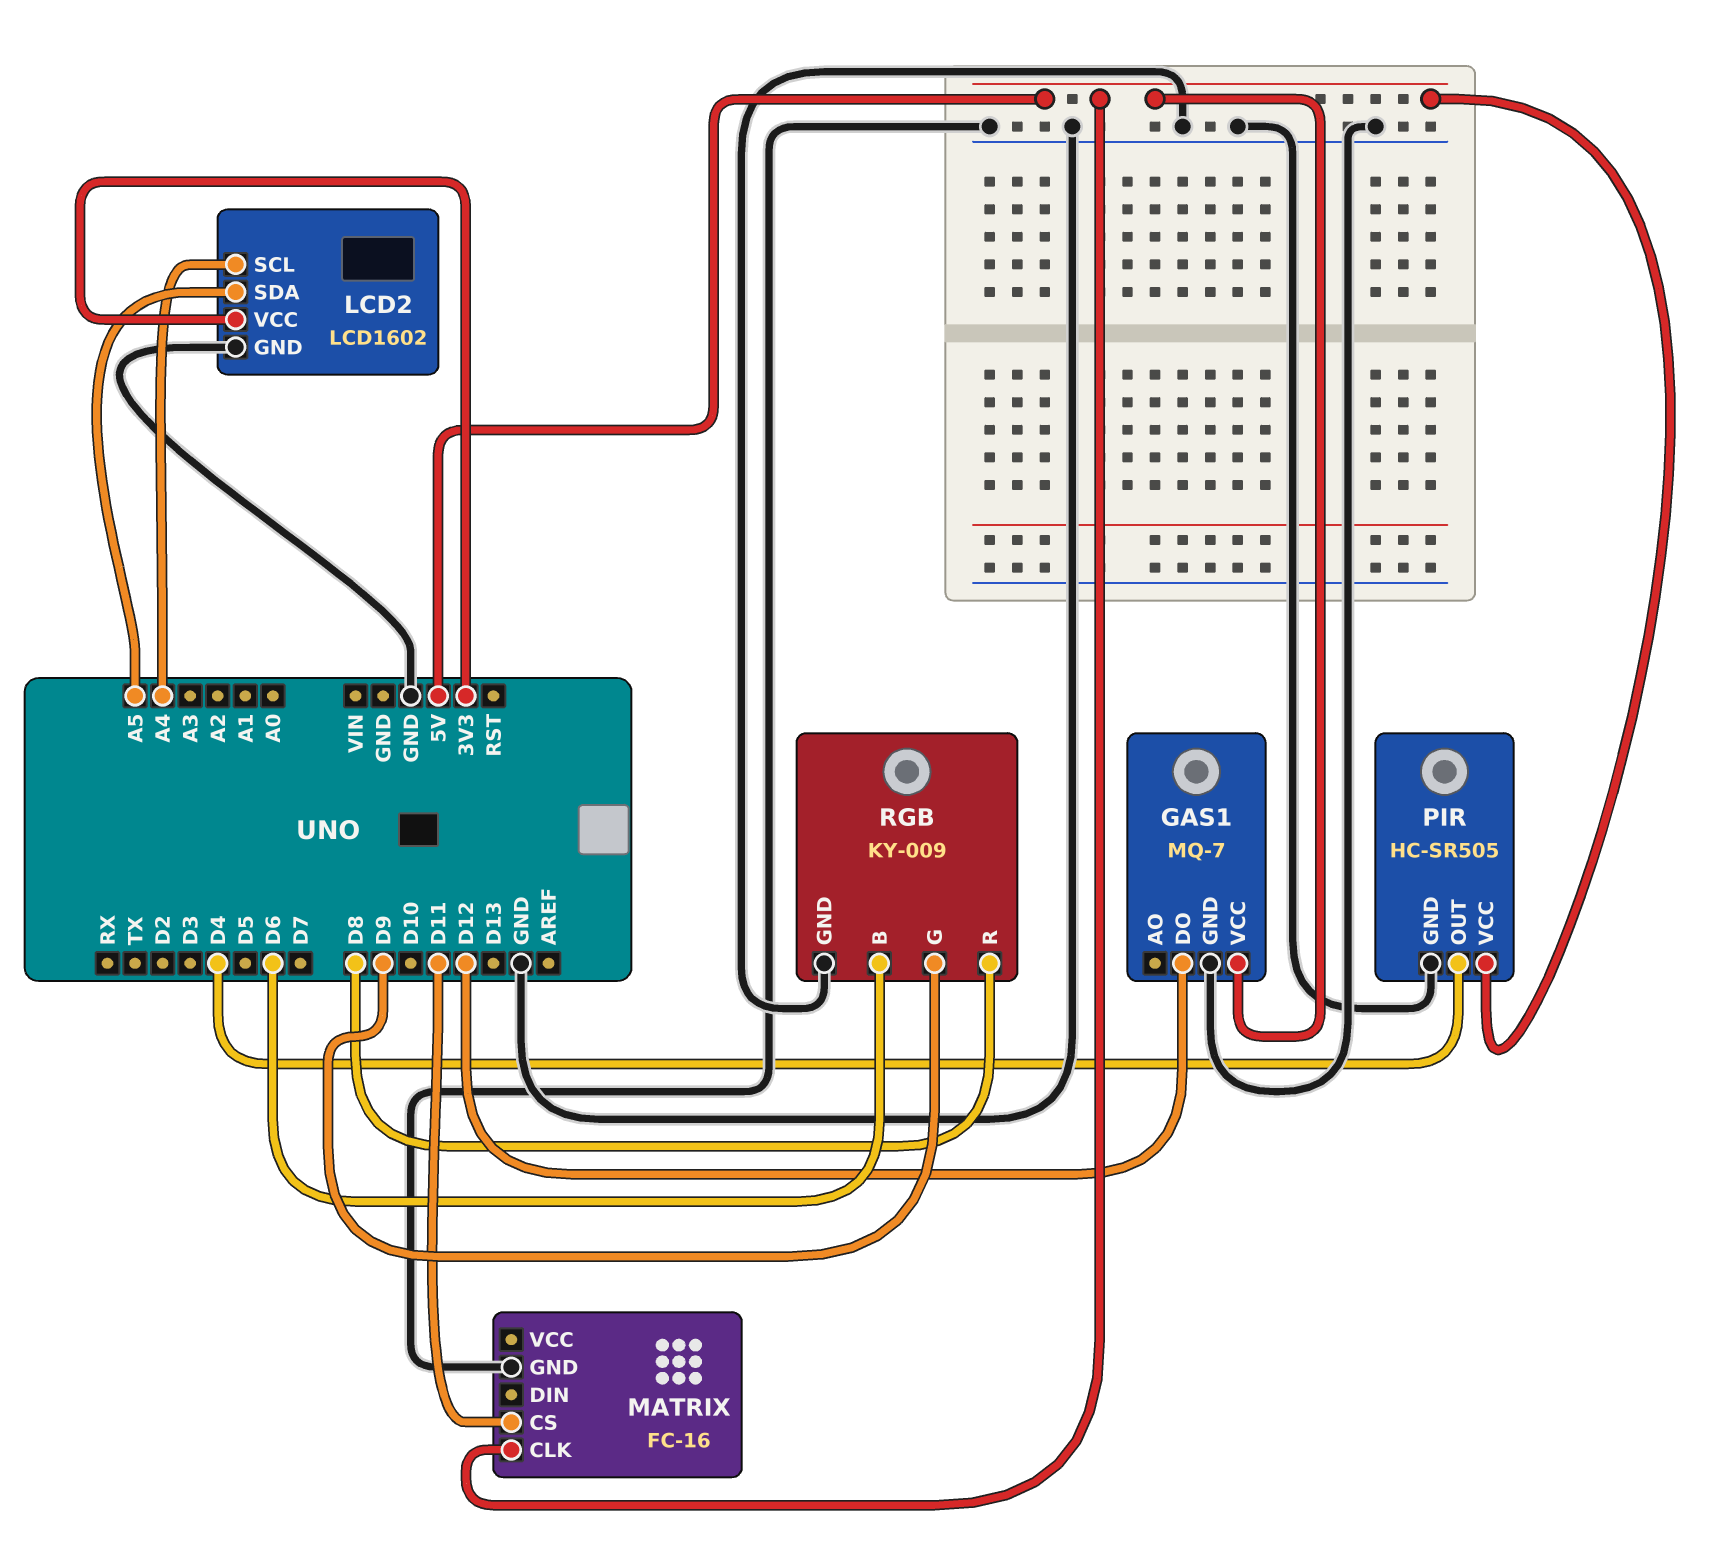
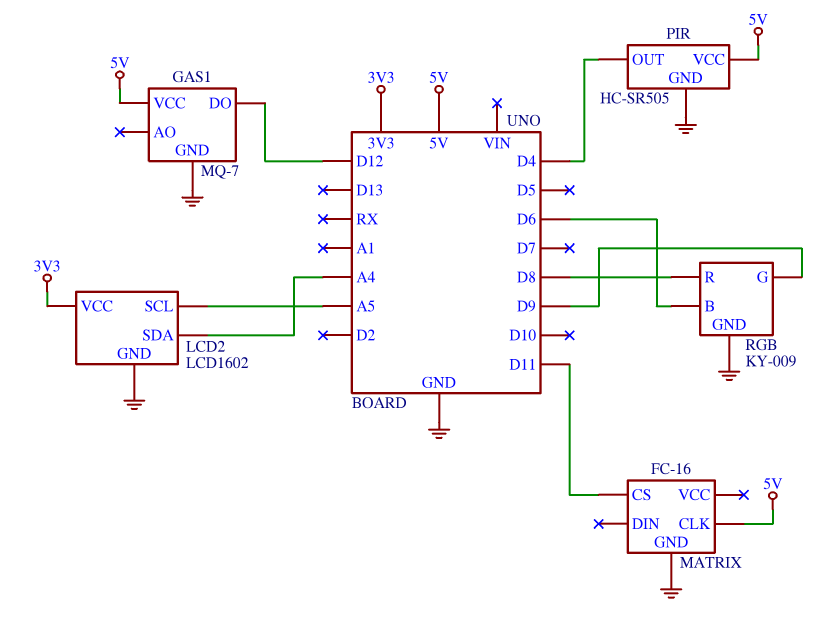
LCD2 pin SCL: A4 -> A5
LCD2 pin SDA: A5 -> A4

